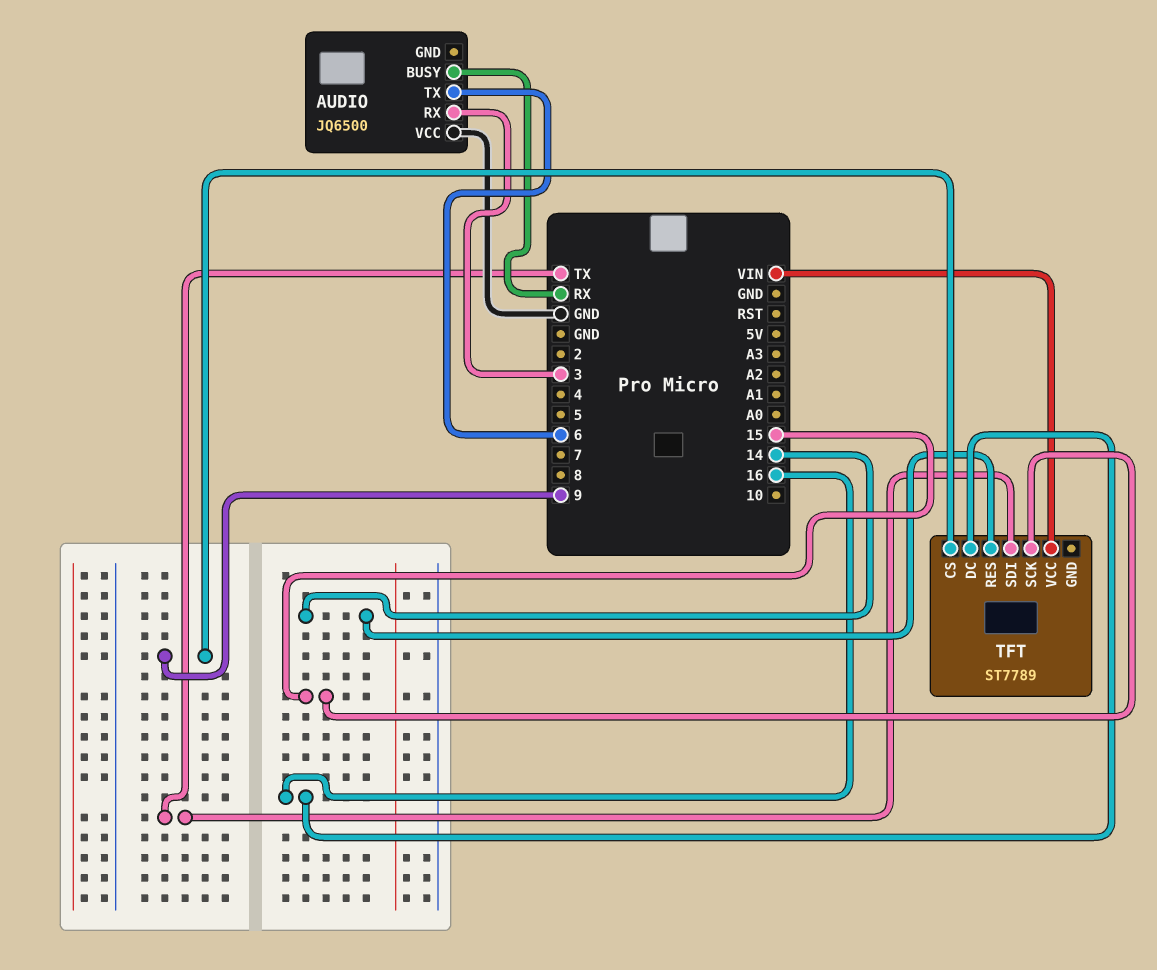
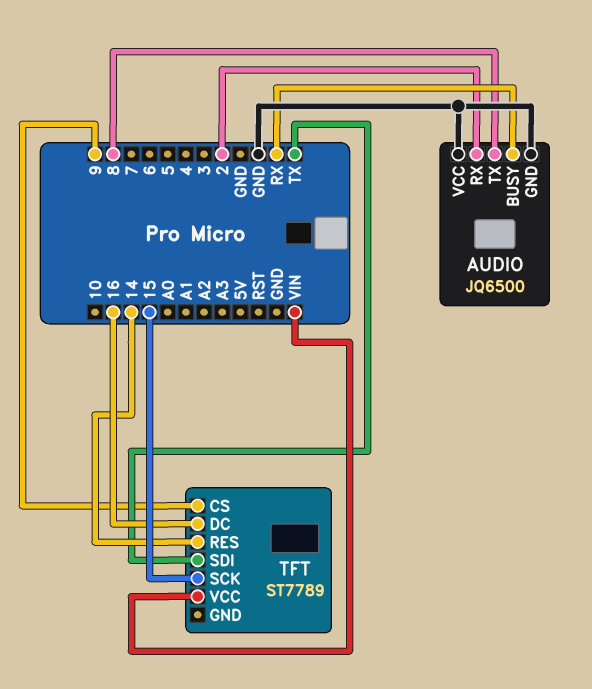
AUDIO pin GND: none -> GND
AUDIO pin RX: 3 -> 2
AUDIO pin TX: 6 -> 8

